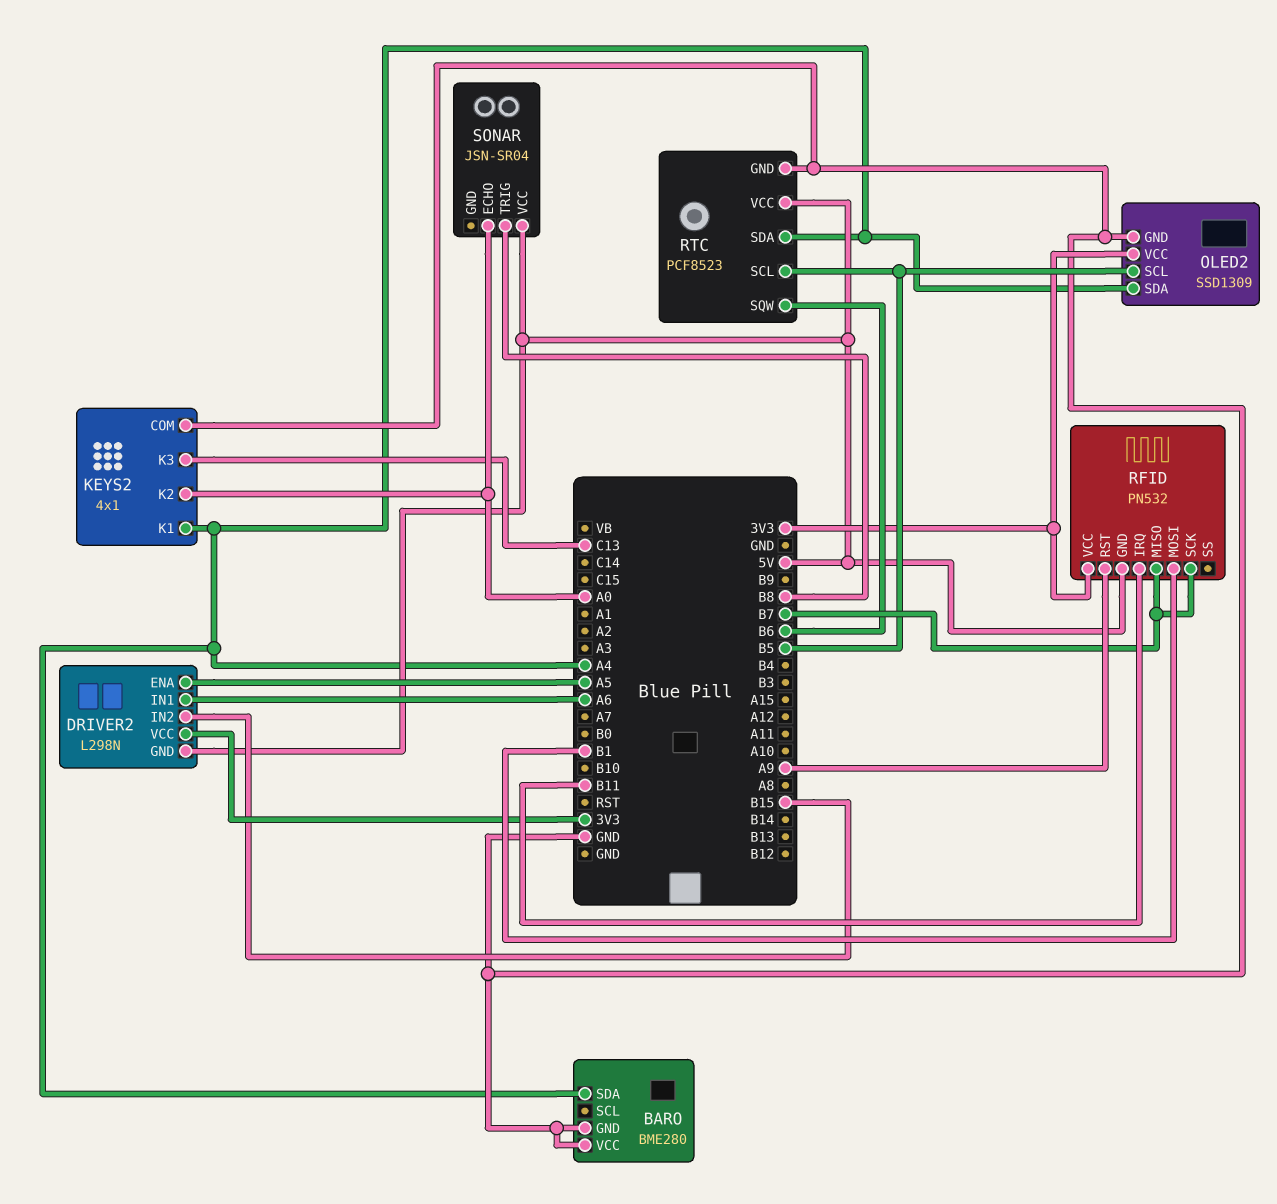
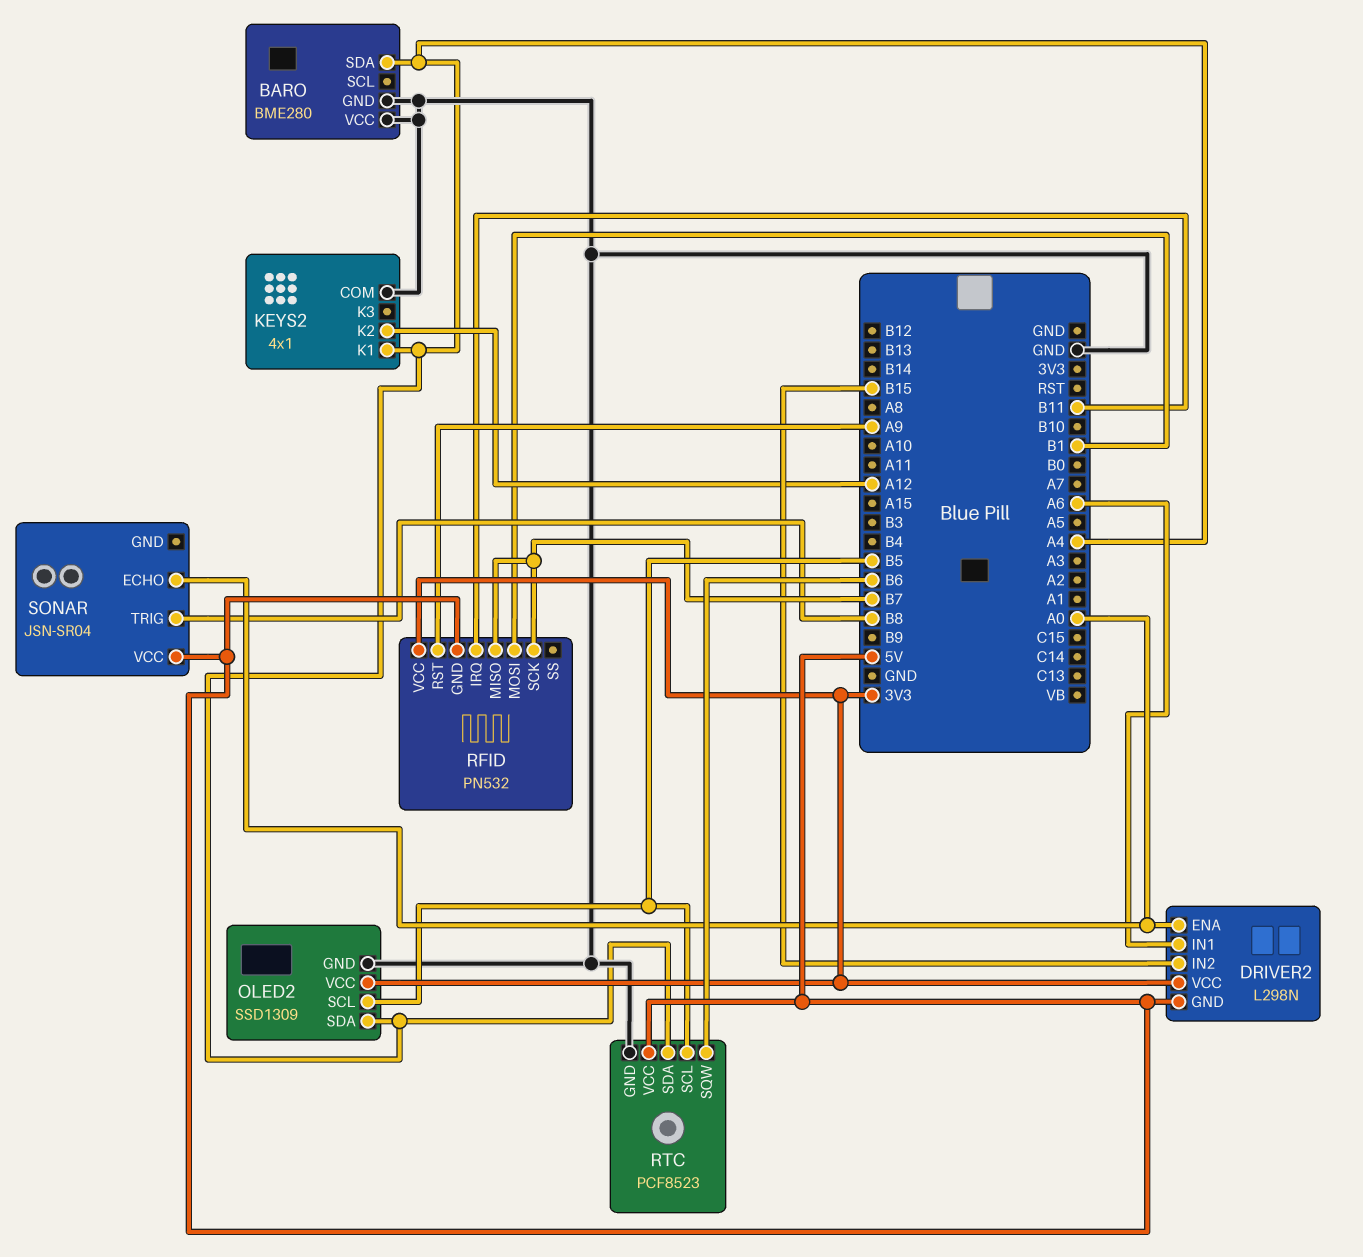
DRIVER2 pin ENA: A5 -> A0
KEYS2 pin K2: A0 -> A12
KEYS2 pin K3: C13 -> none

